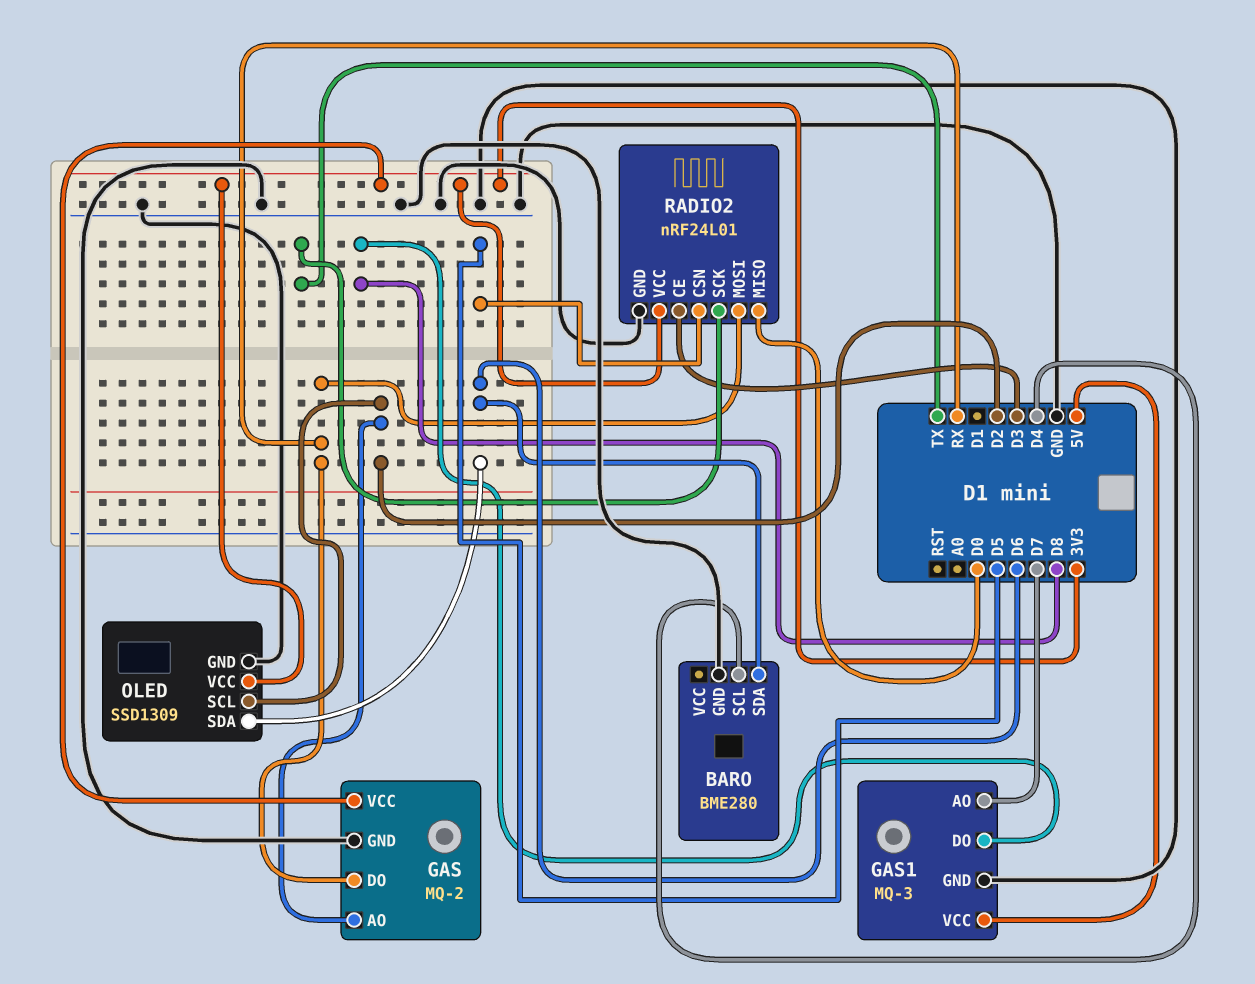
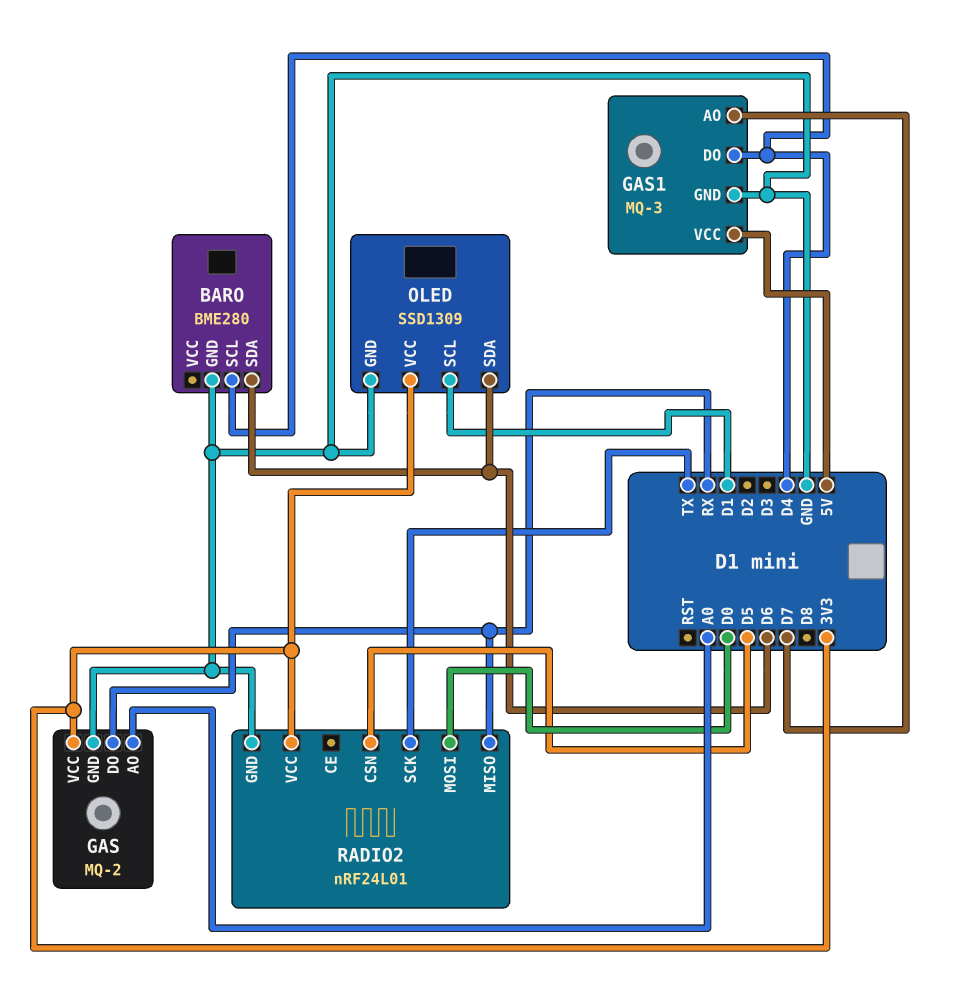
GAS pin AO: D2 -> A0
GAS1 pin DO: D8 -> D4
OLED pin SCL: D2 -> D1
RADIO2 pin CE: D3 -> none
RADIO2 pin MISO: D0 -> RX
RADIO2 pin MOSI: RX -> D0

